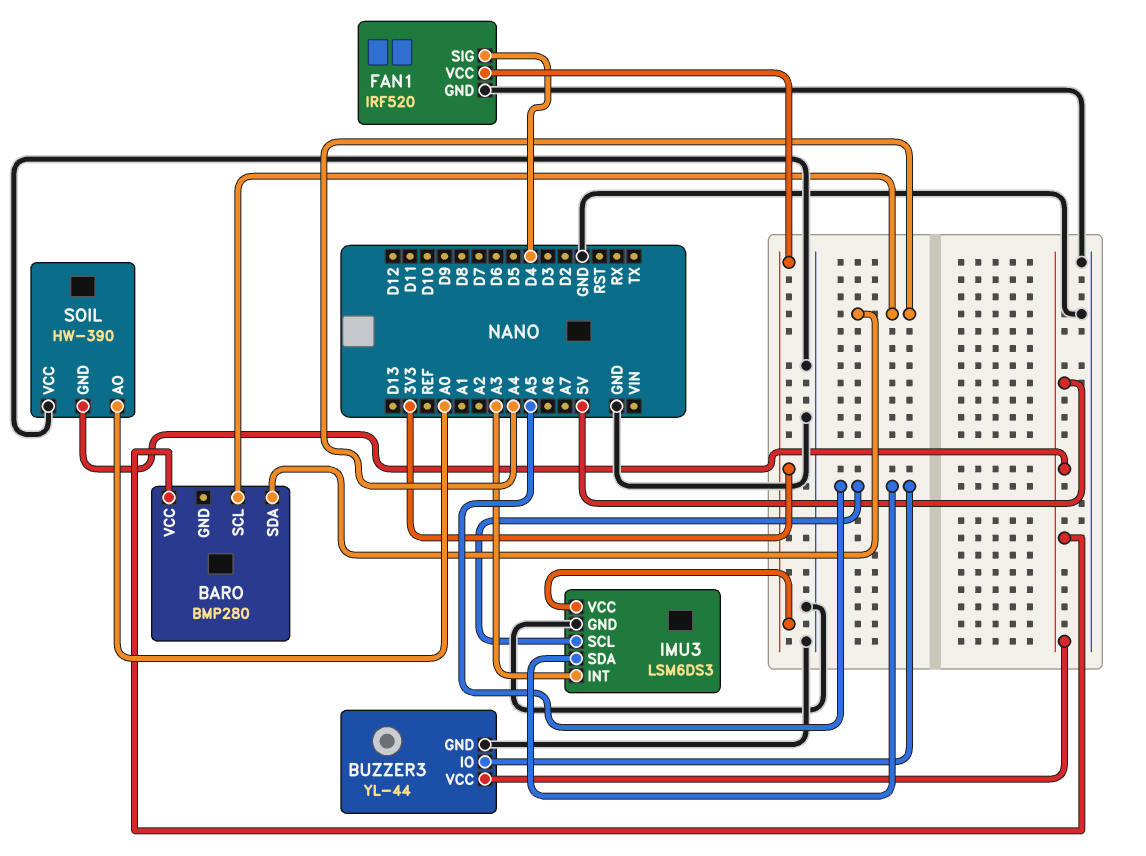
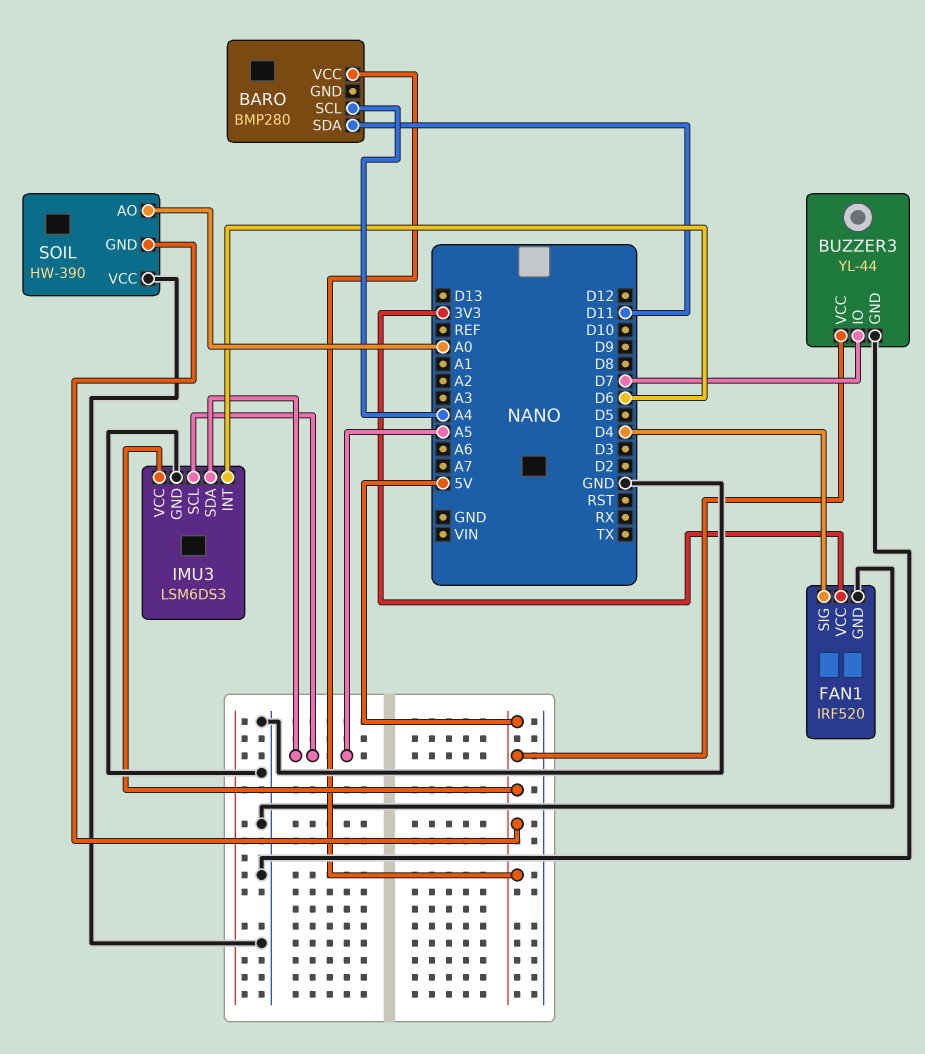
BARO pin SDA: A4 -> D11
BUZZER3 pin IO: A5 -> D7
IMU3 pin INT: A3 -> D6
IMU3 pin VCC: 3V3 -> 5V

